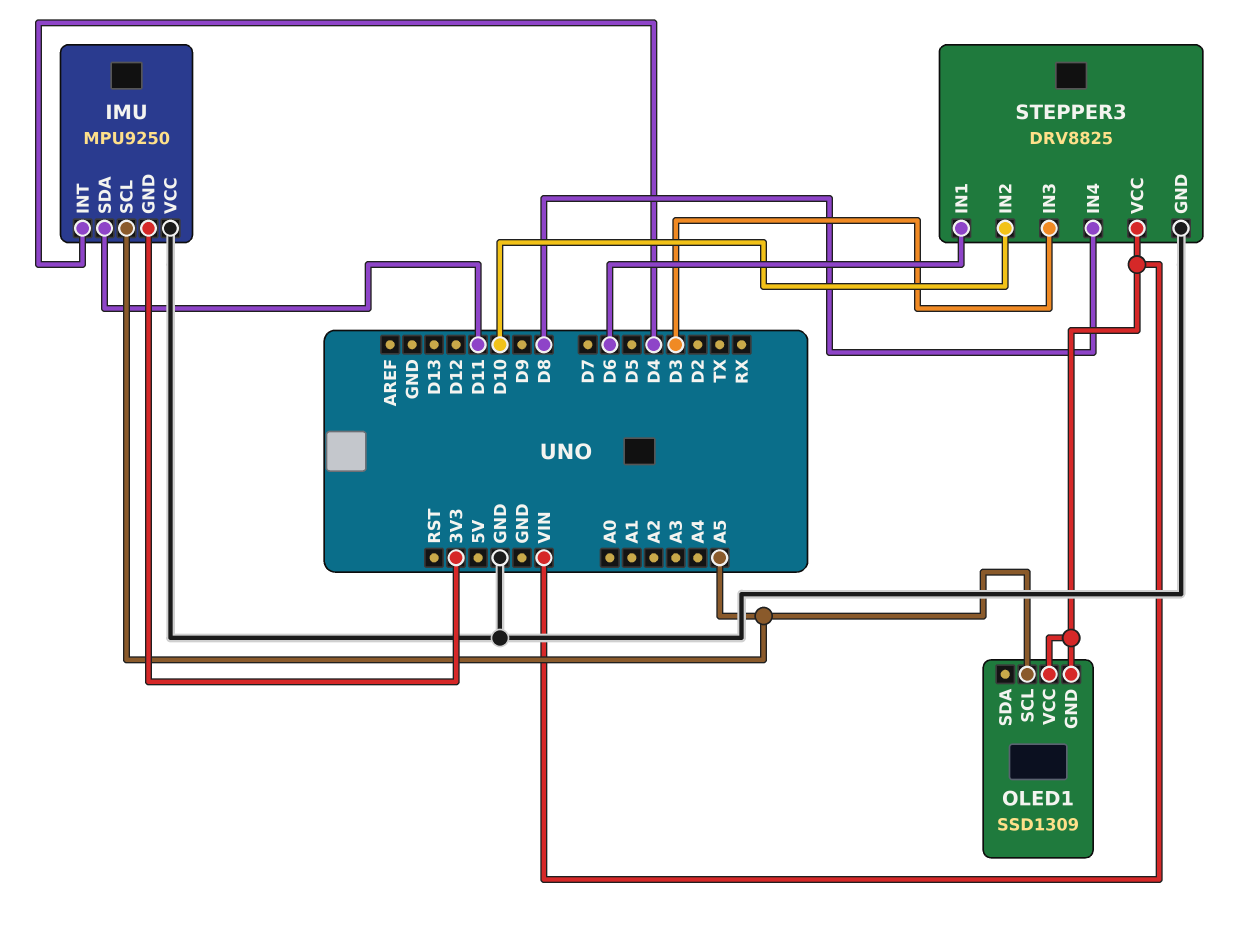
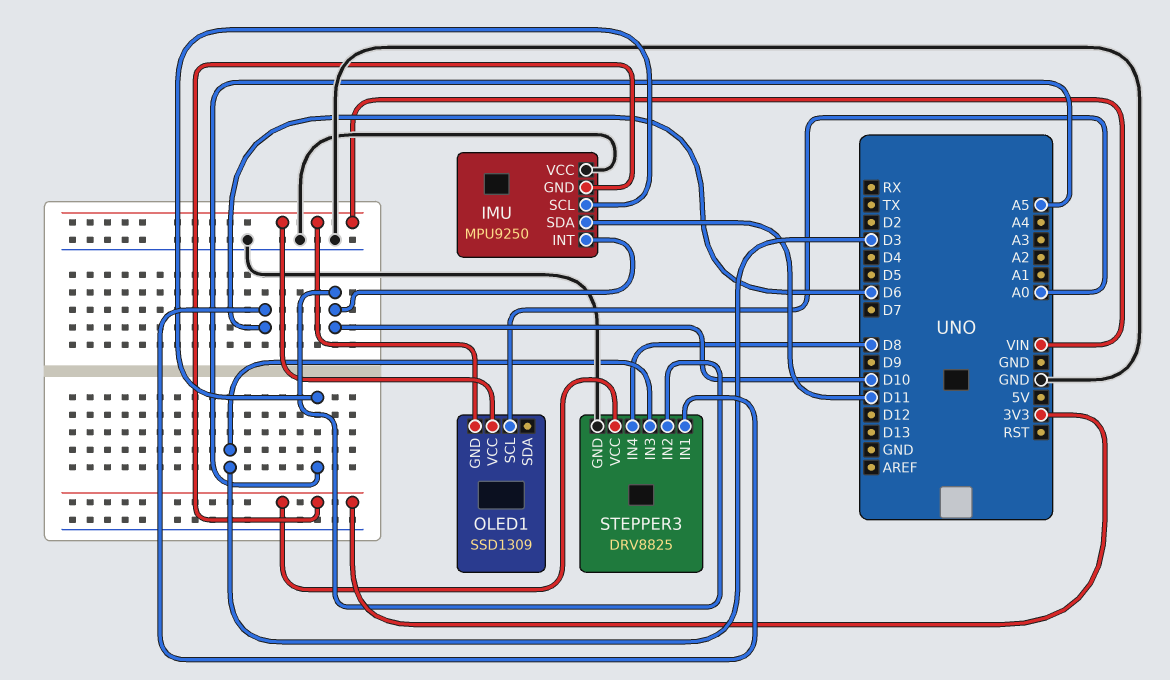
IMU pin INT: D4 -> D10
OLED1 pin SCL: A5 -> A0
STEPPER3 pin VCC: VIN -> 3V3

